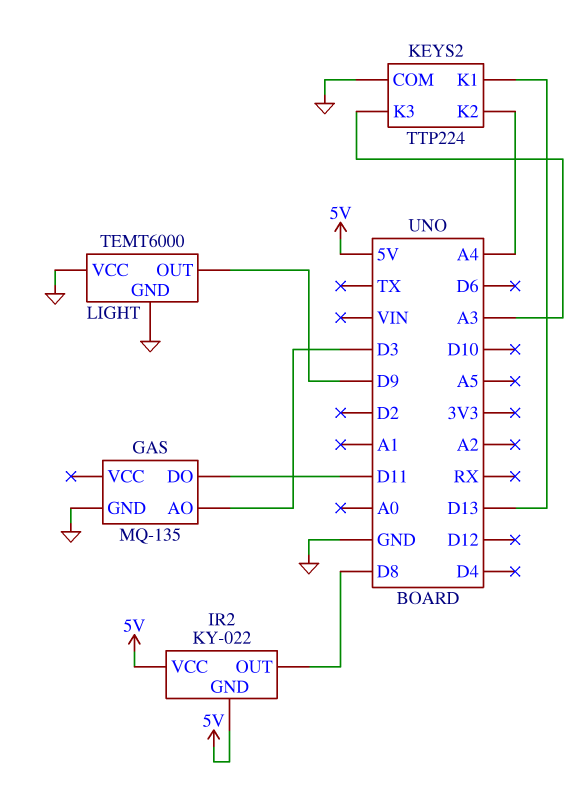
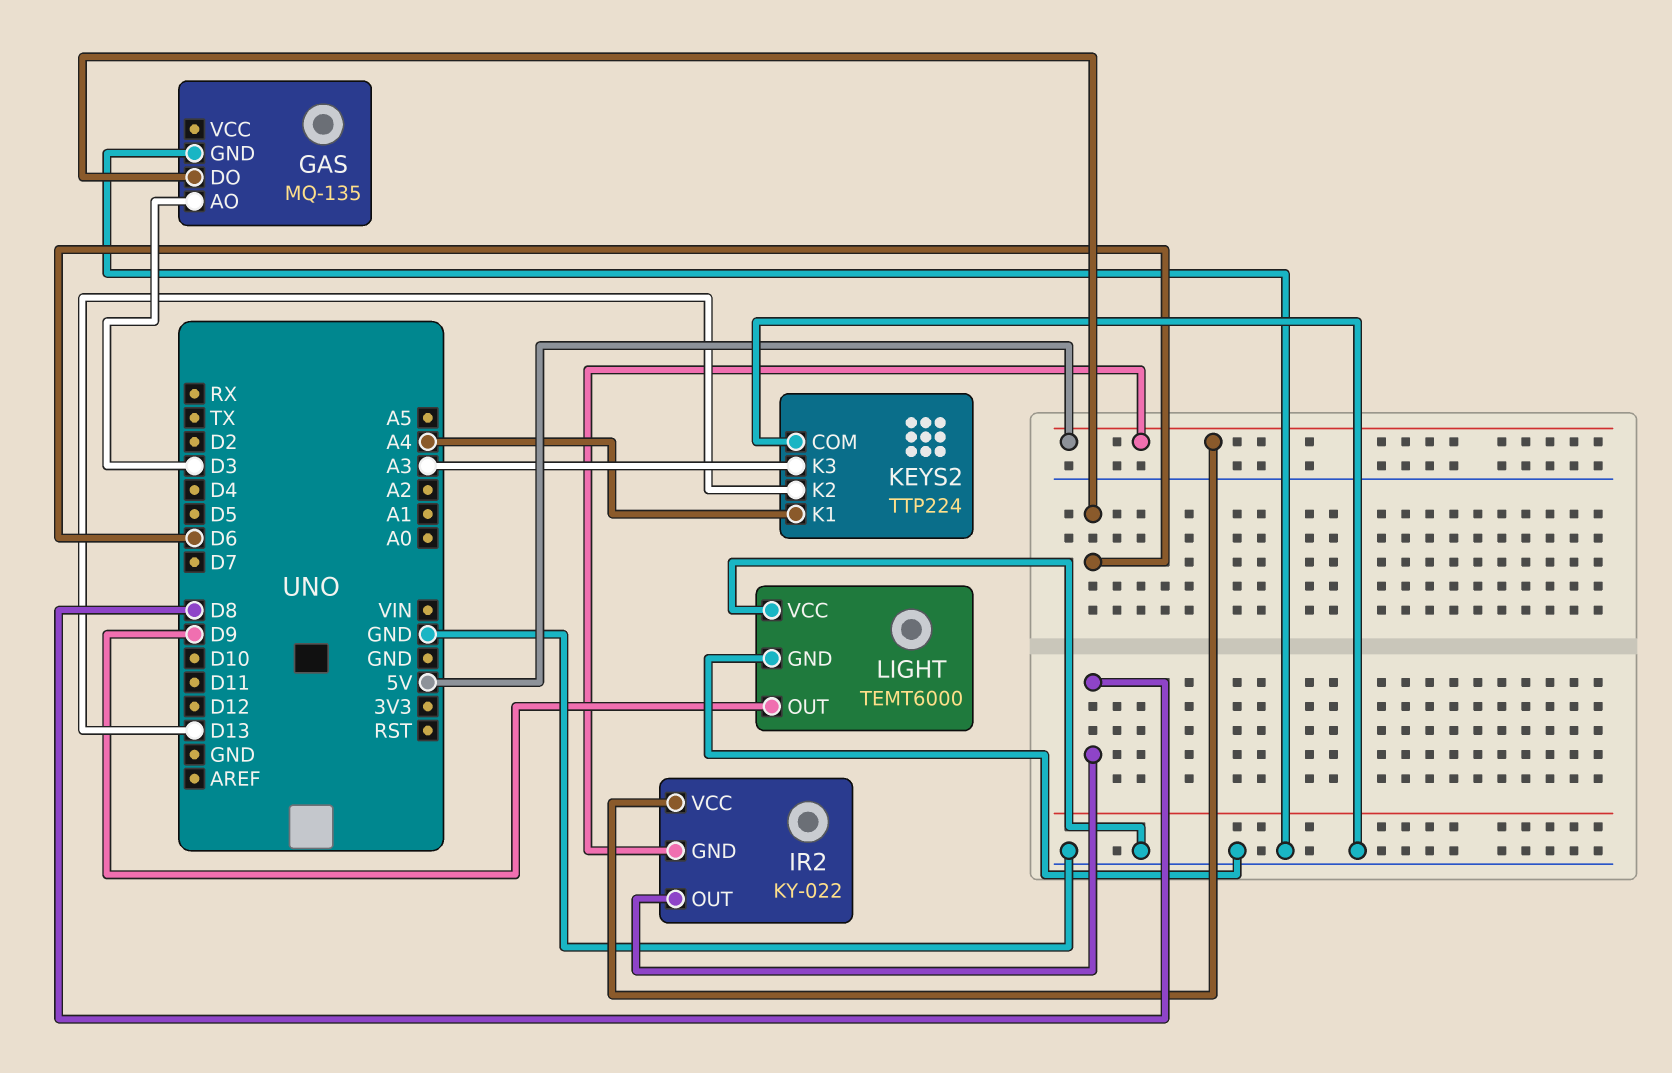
GAS pin DO: D11 -> D6
KEYS2 pin K1: D13 -> A4
KEYS2 pin K2: A4 -> D13

